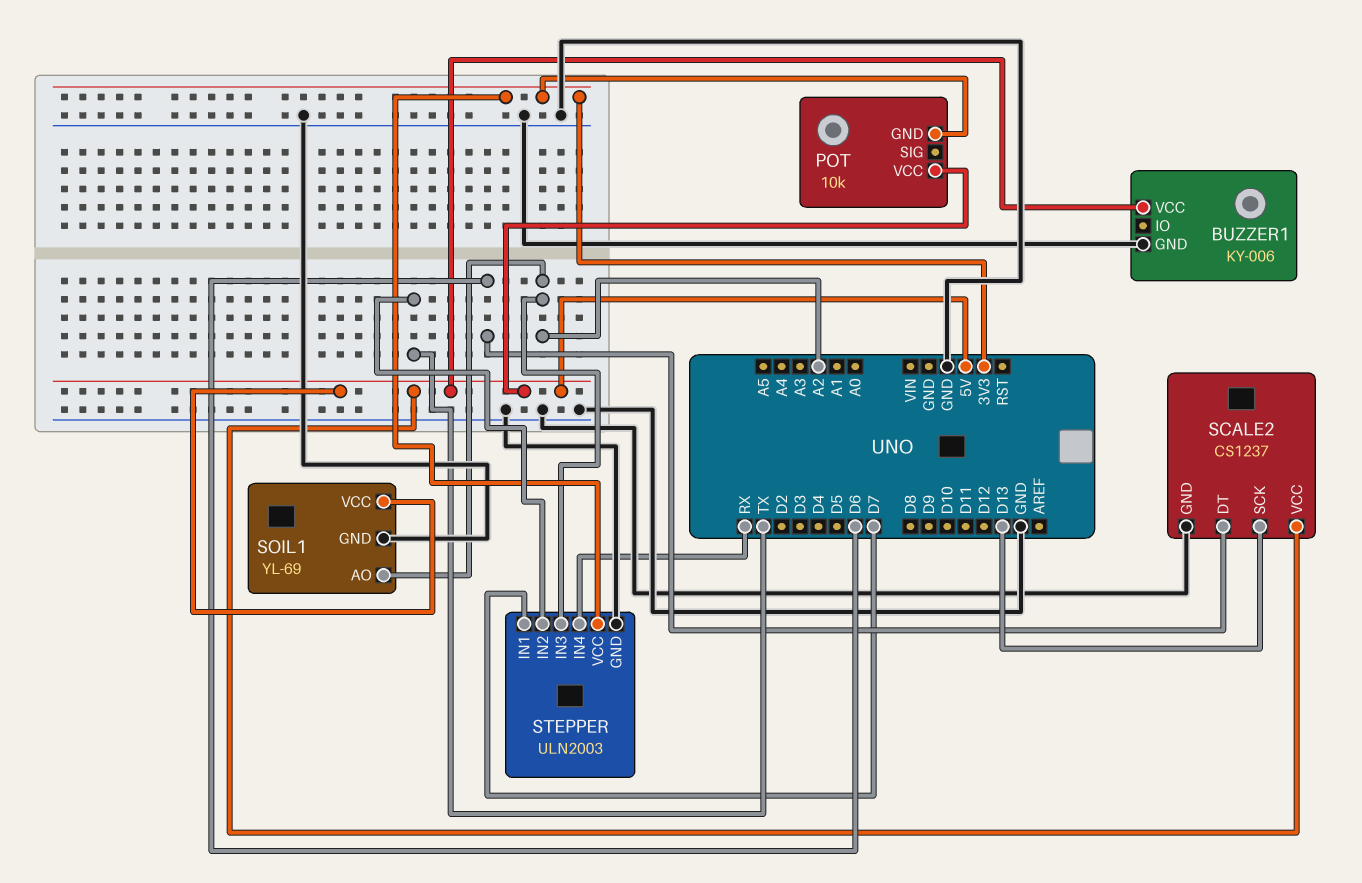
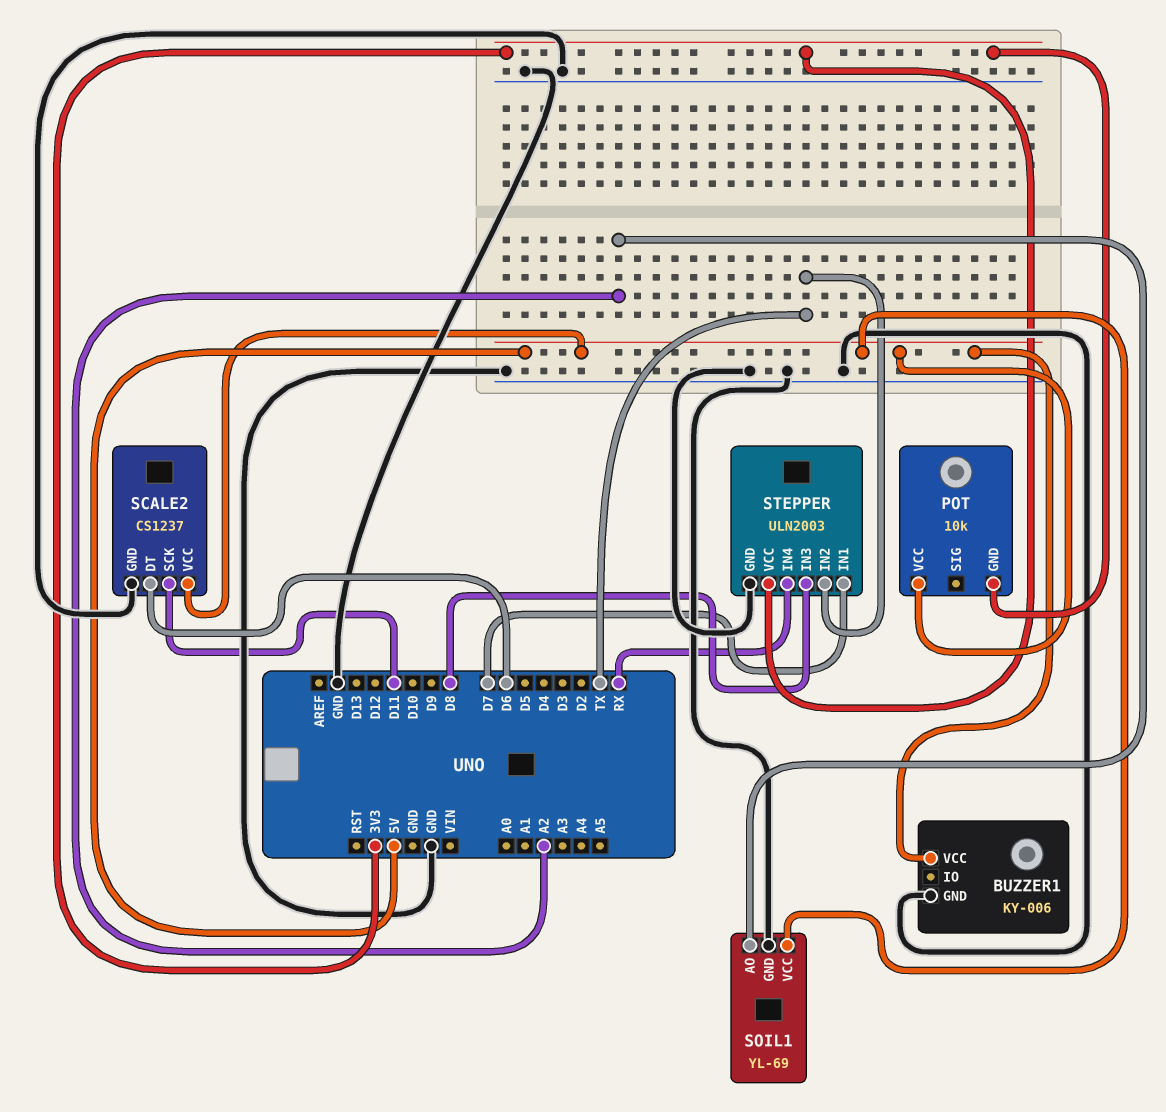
SCALE2 pin SCK: D13 -> D11
STEPPER pin IN3: A2 -> D8

